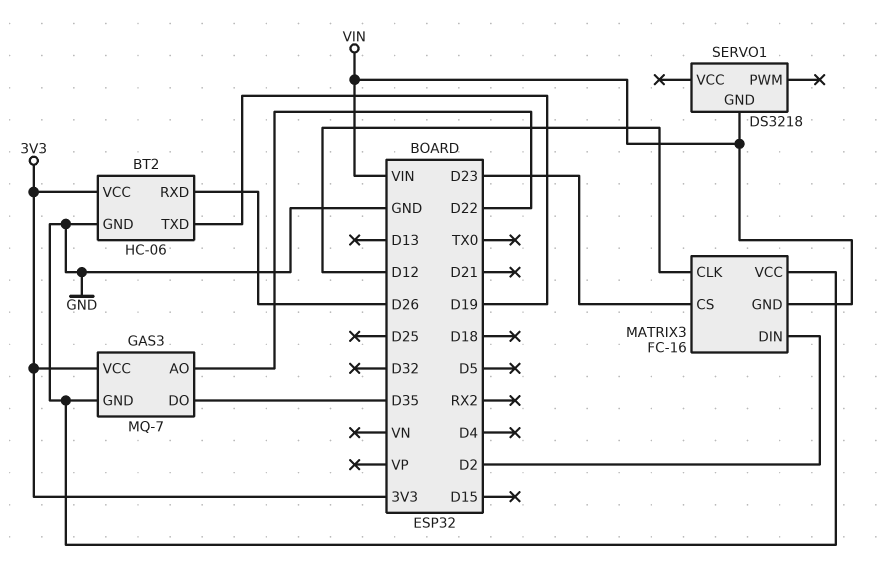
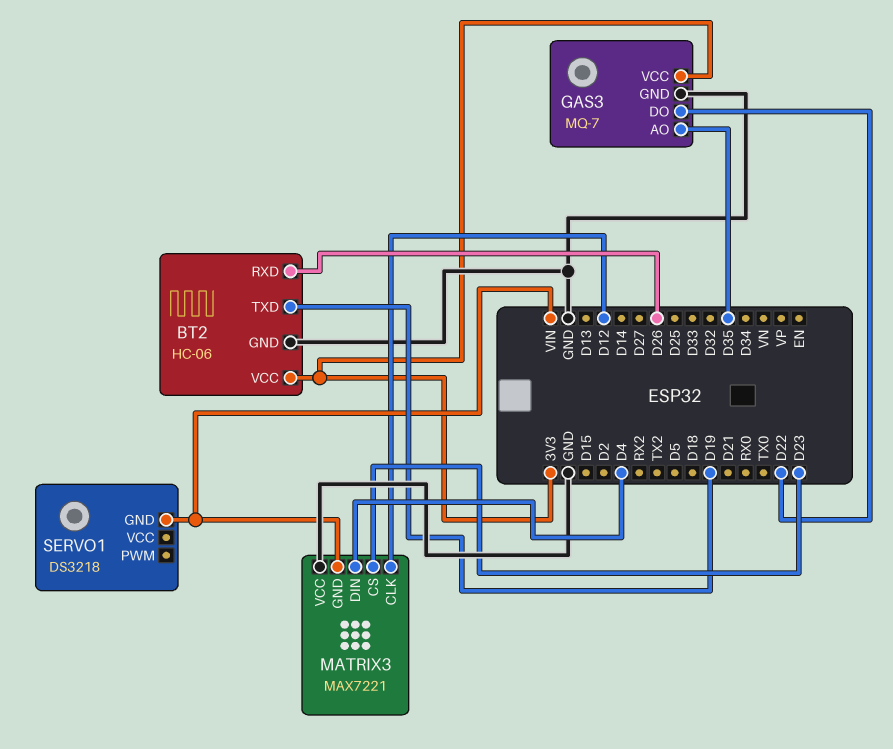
GAS3 pin AO: D22 -> D35
GAS3 pin DO: D35 -> D22
MATRIX3: FC-16 -> MAX7221
MATRIX3 pin DIN: D2 -> D4

